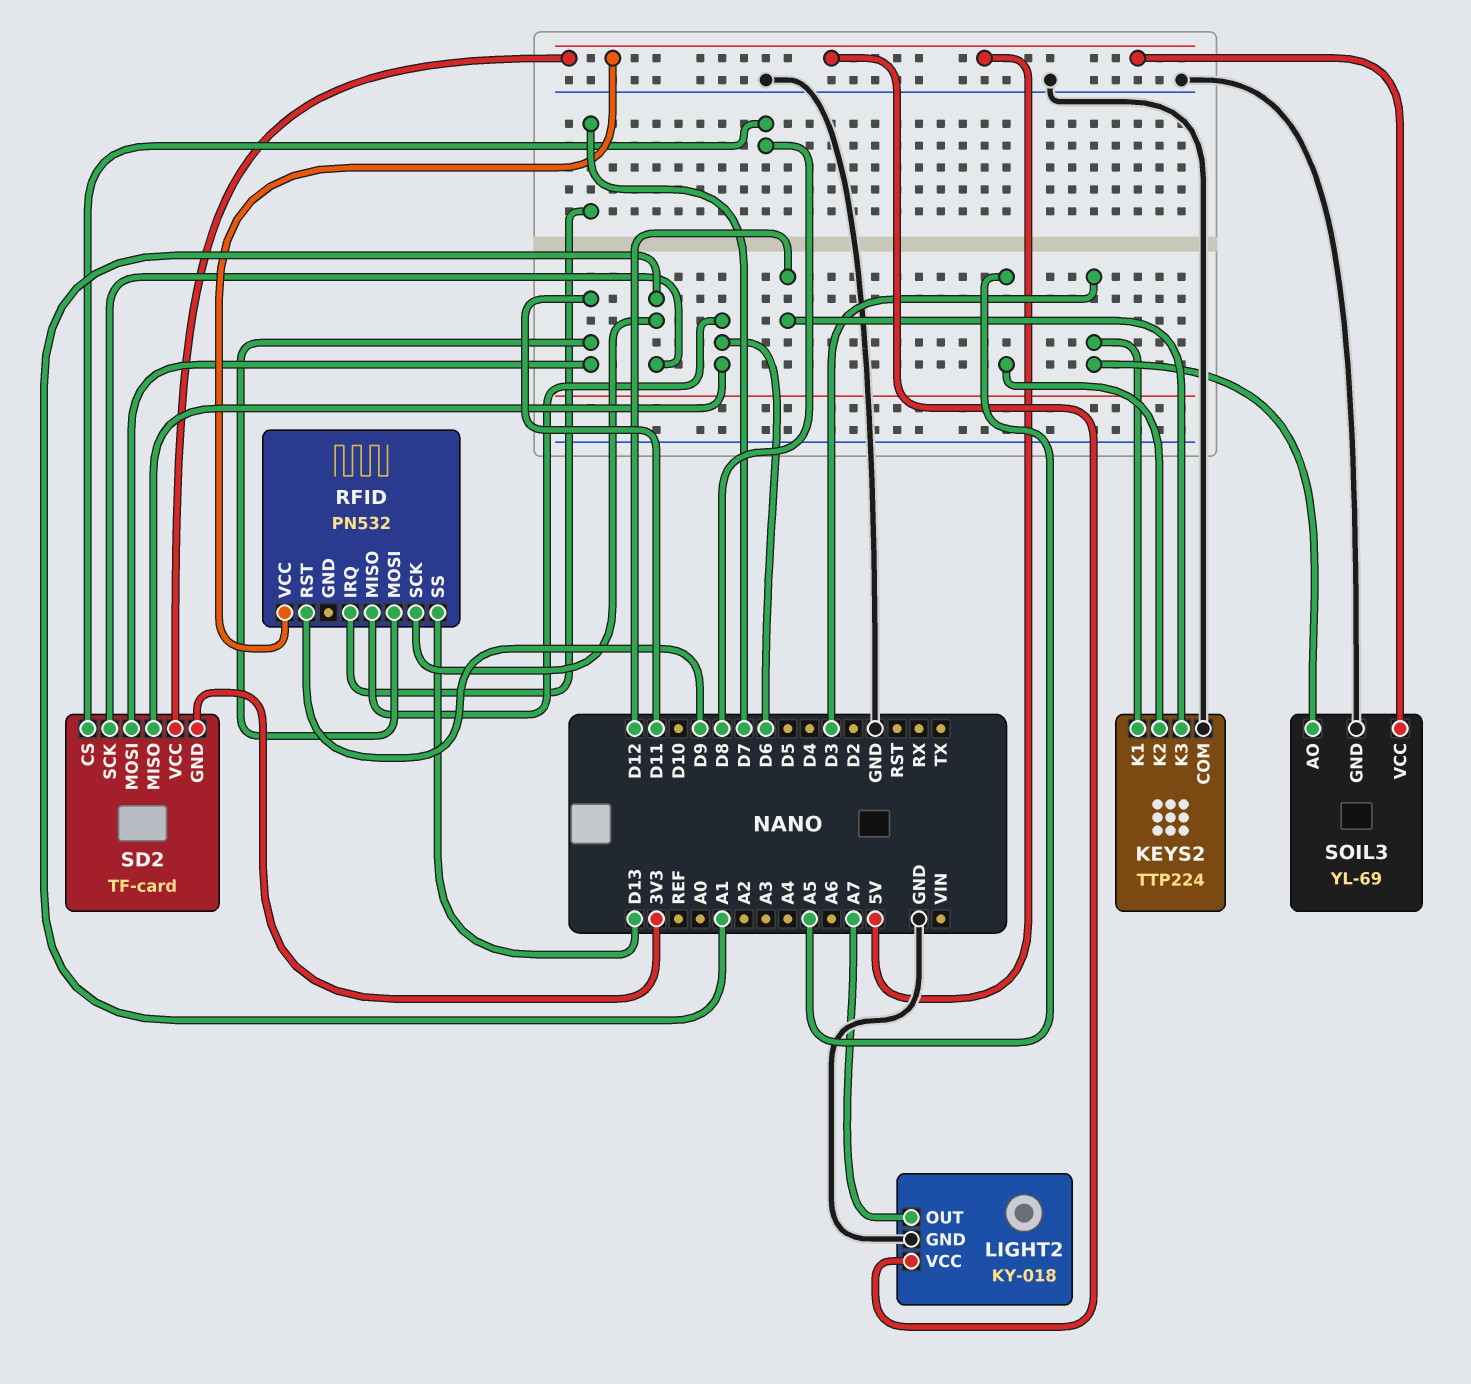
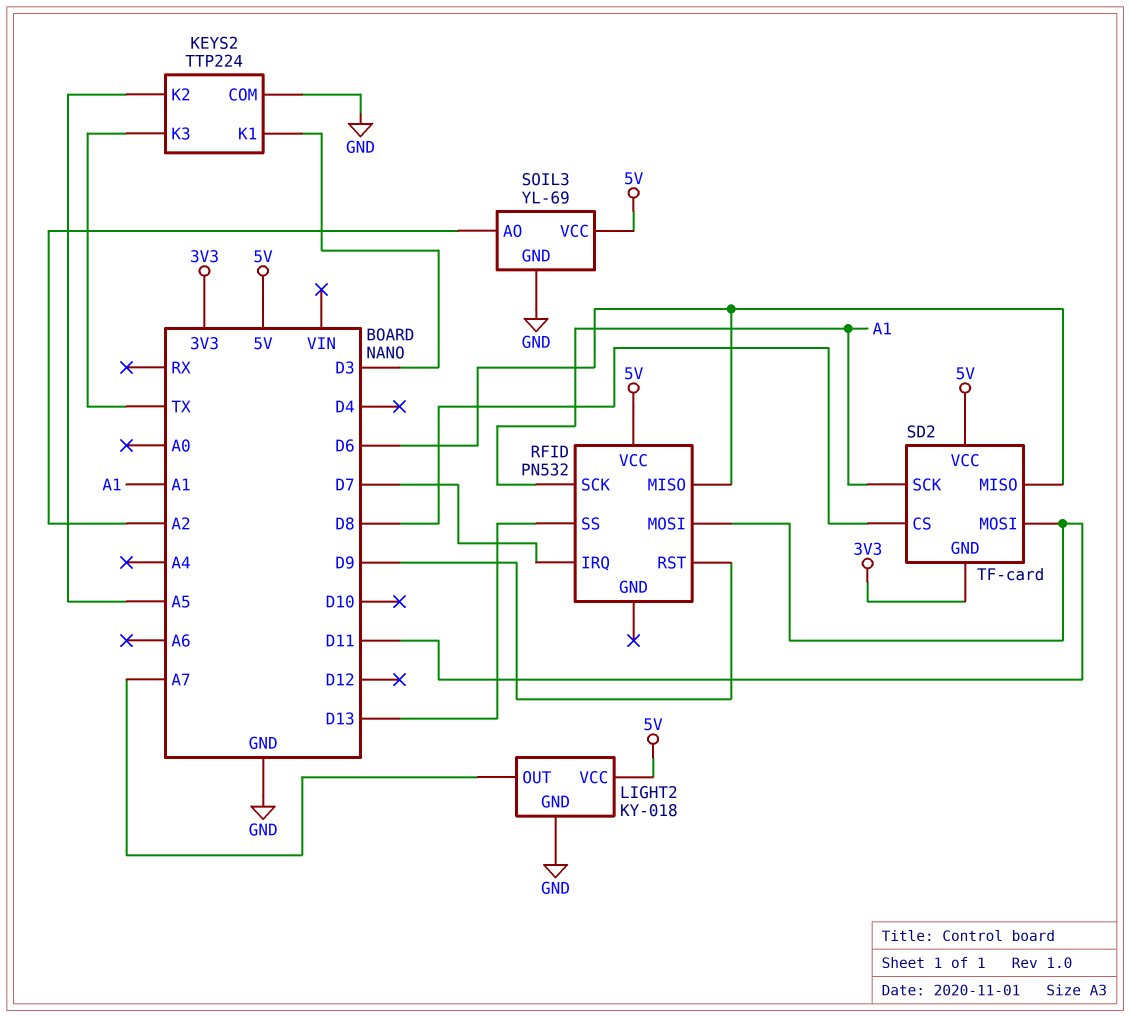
KEYS2 pin K3: D12 -> TX
SOIL3 pin AO: D3 -> A2

